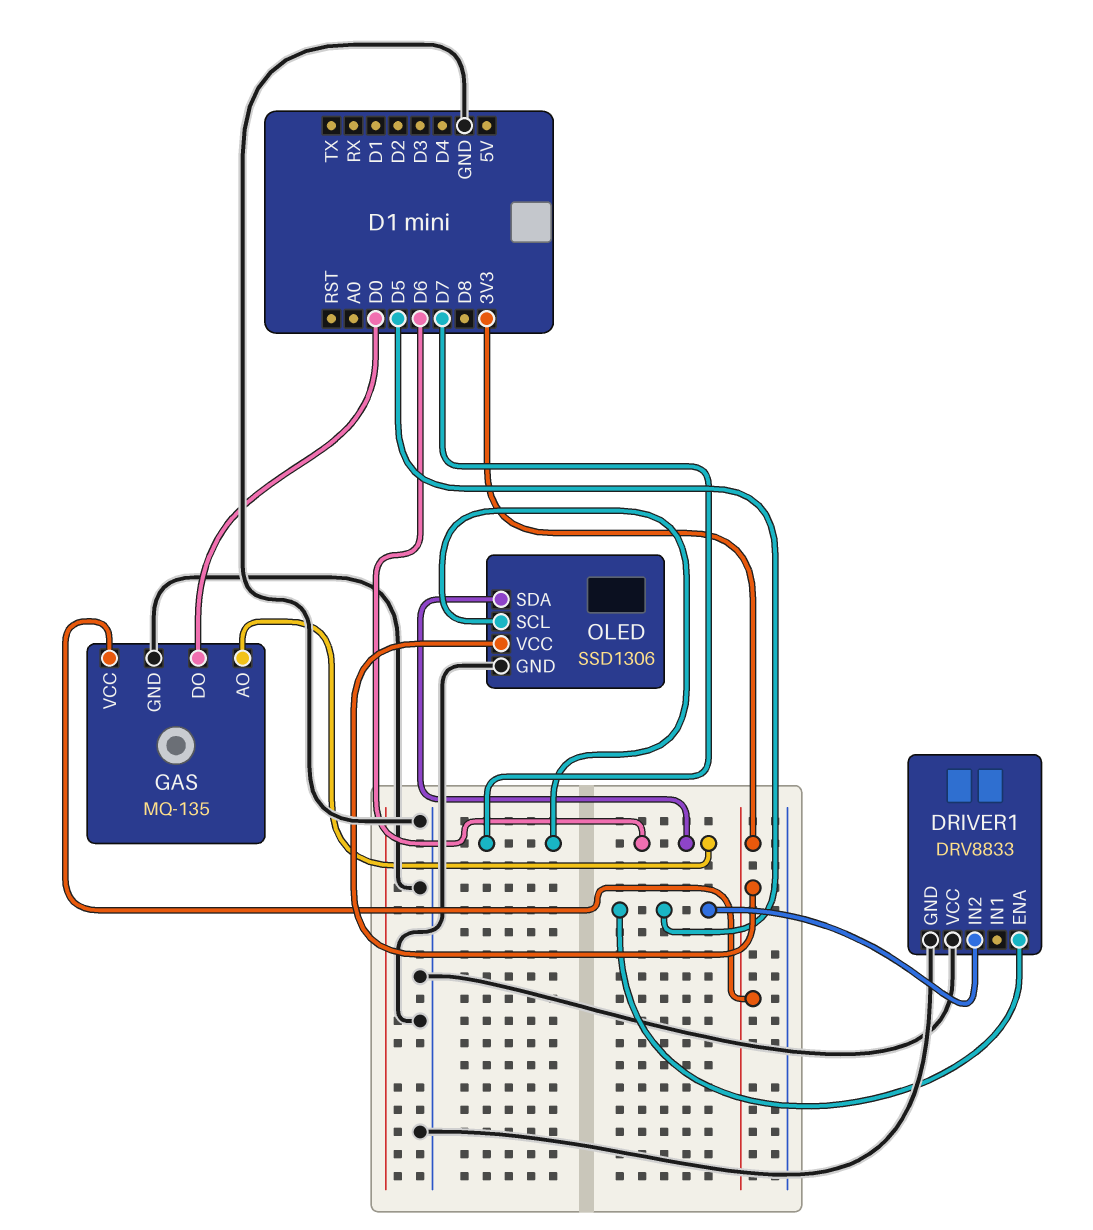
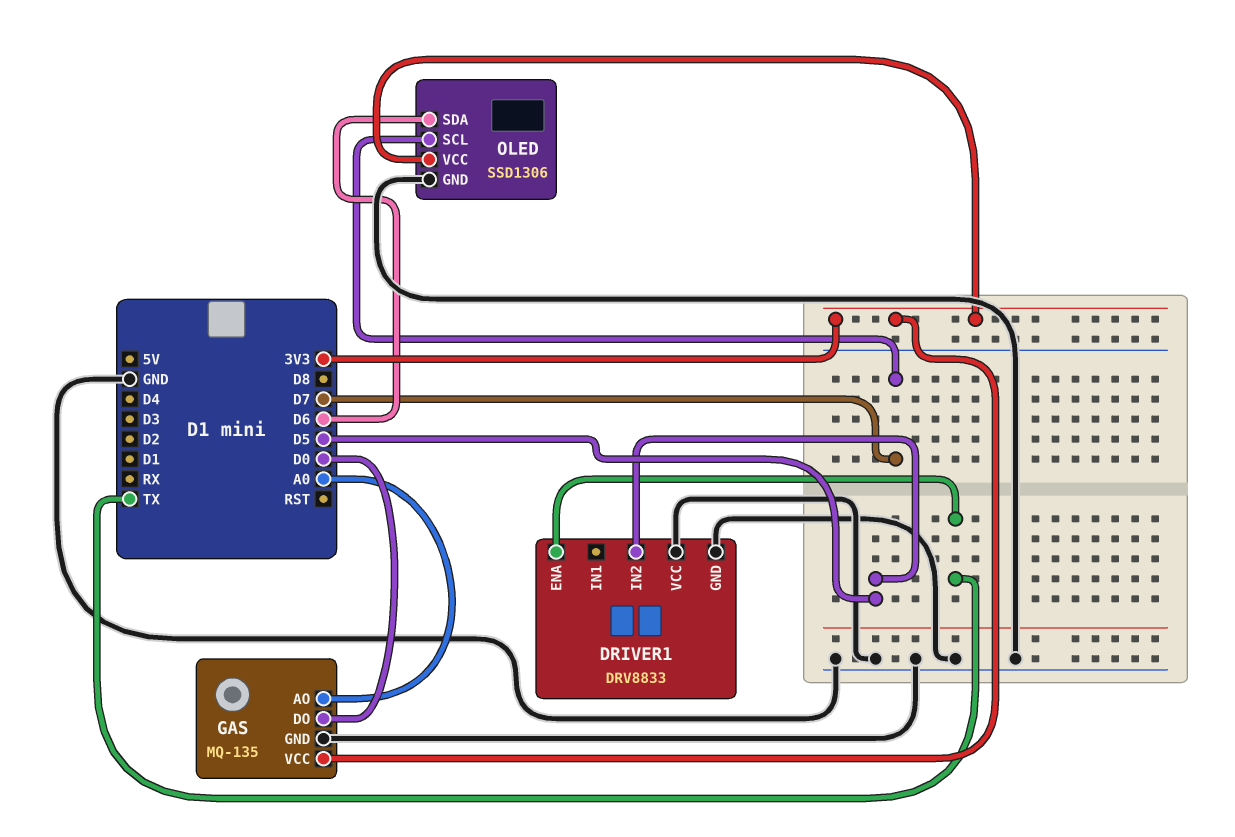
DRIVER1 pin ENA: D5 -> TX
GAS pin AO: D6 -> A0

